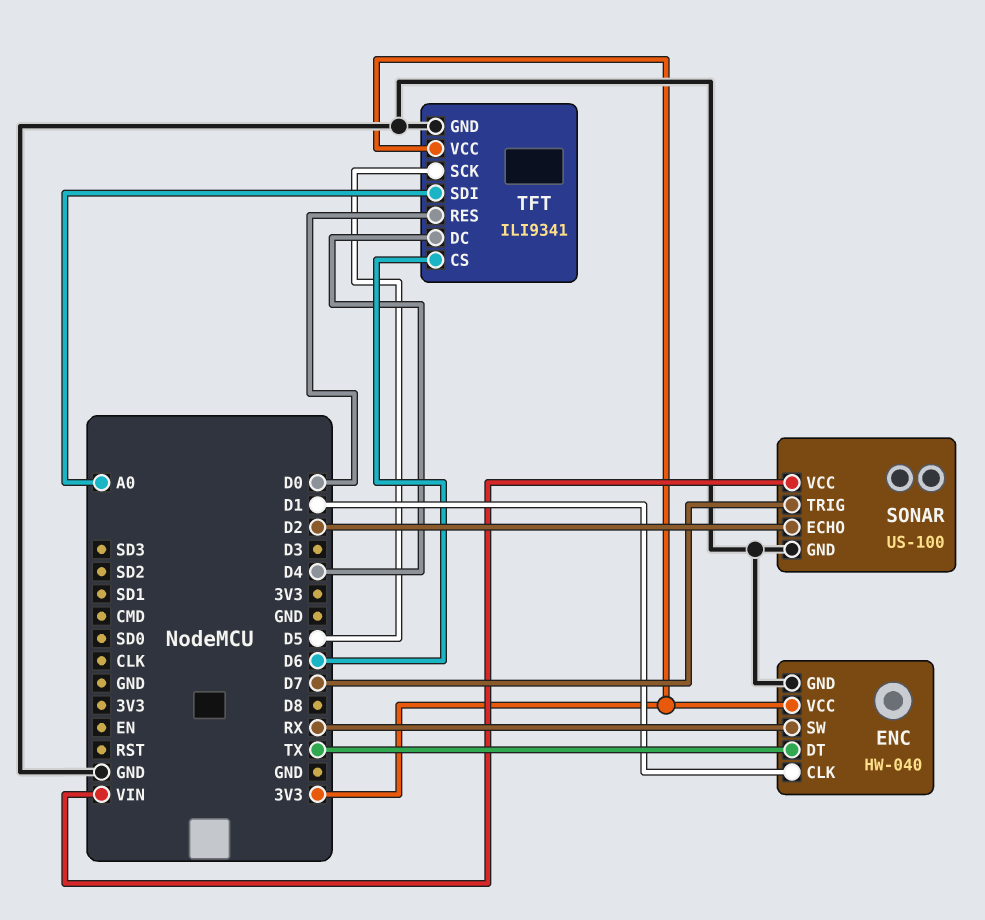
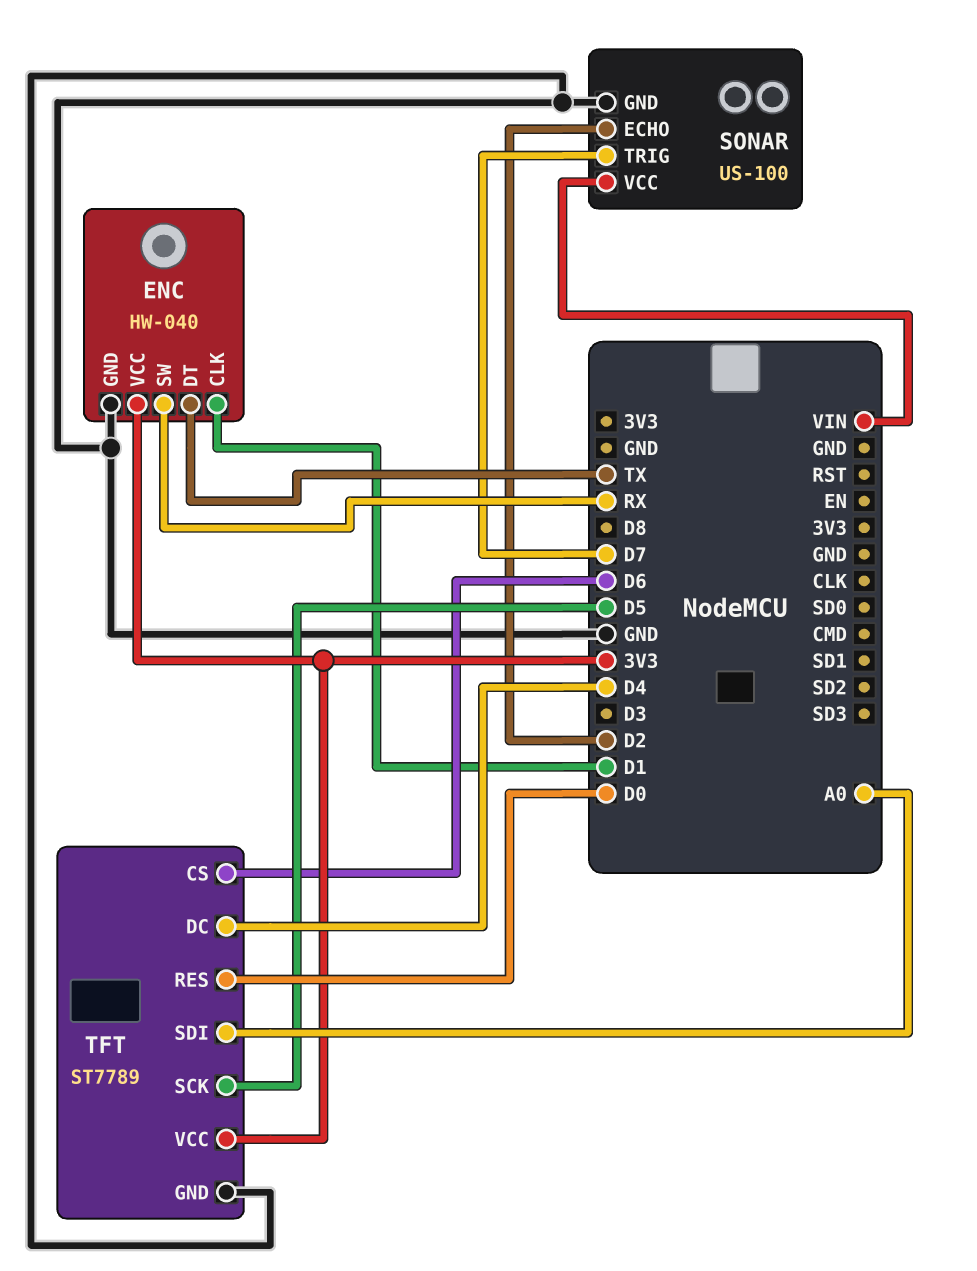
TFT: ILI9341 -> ST7789

